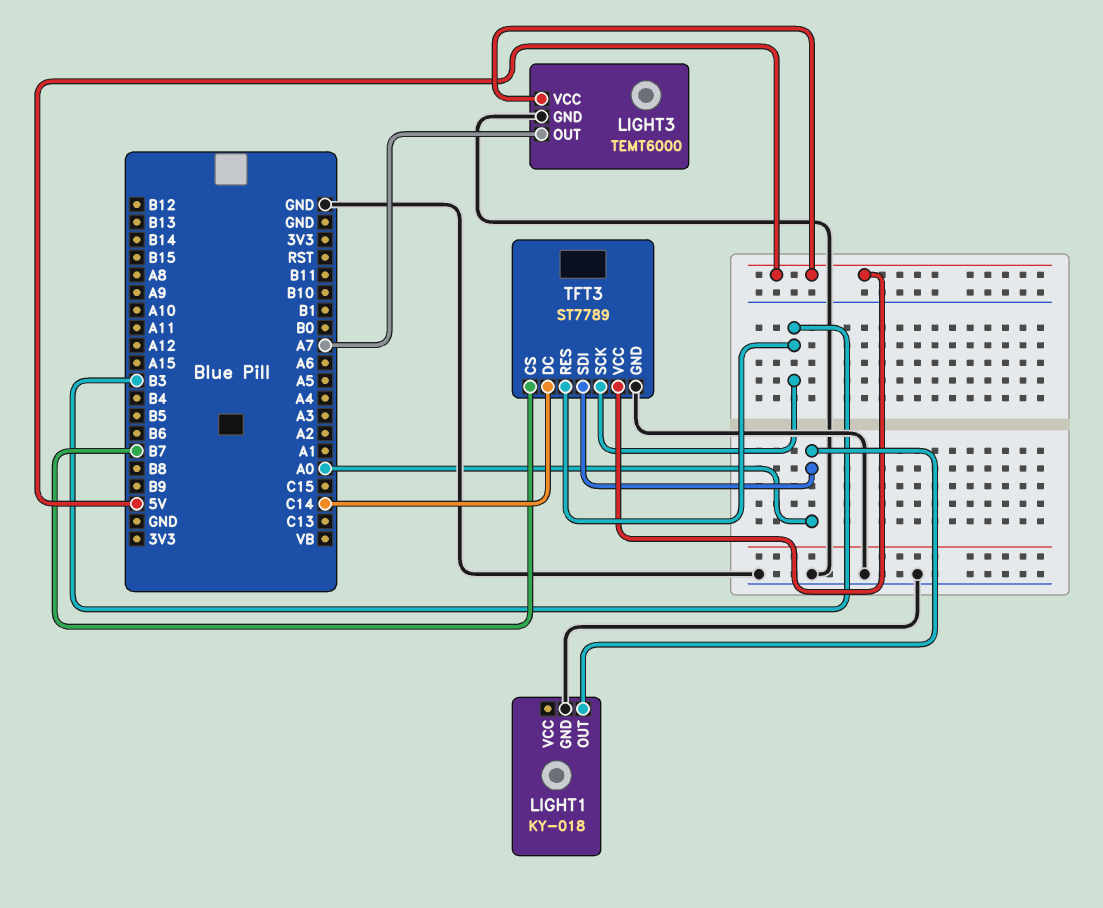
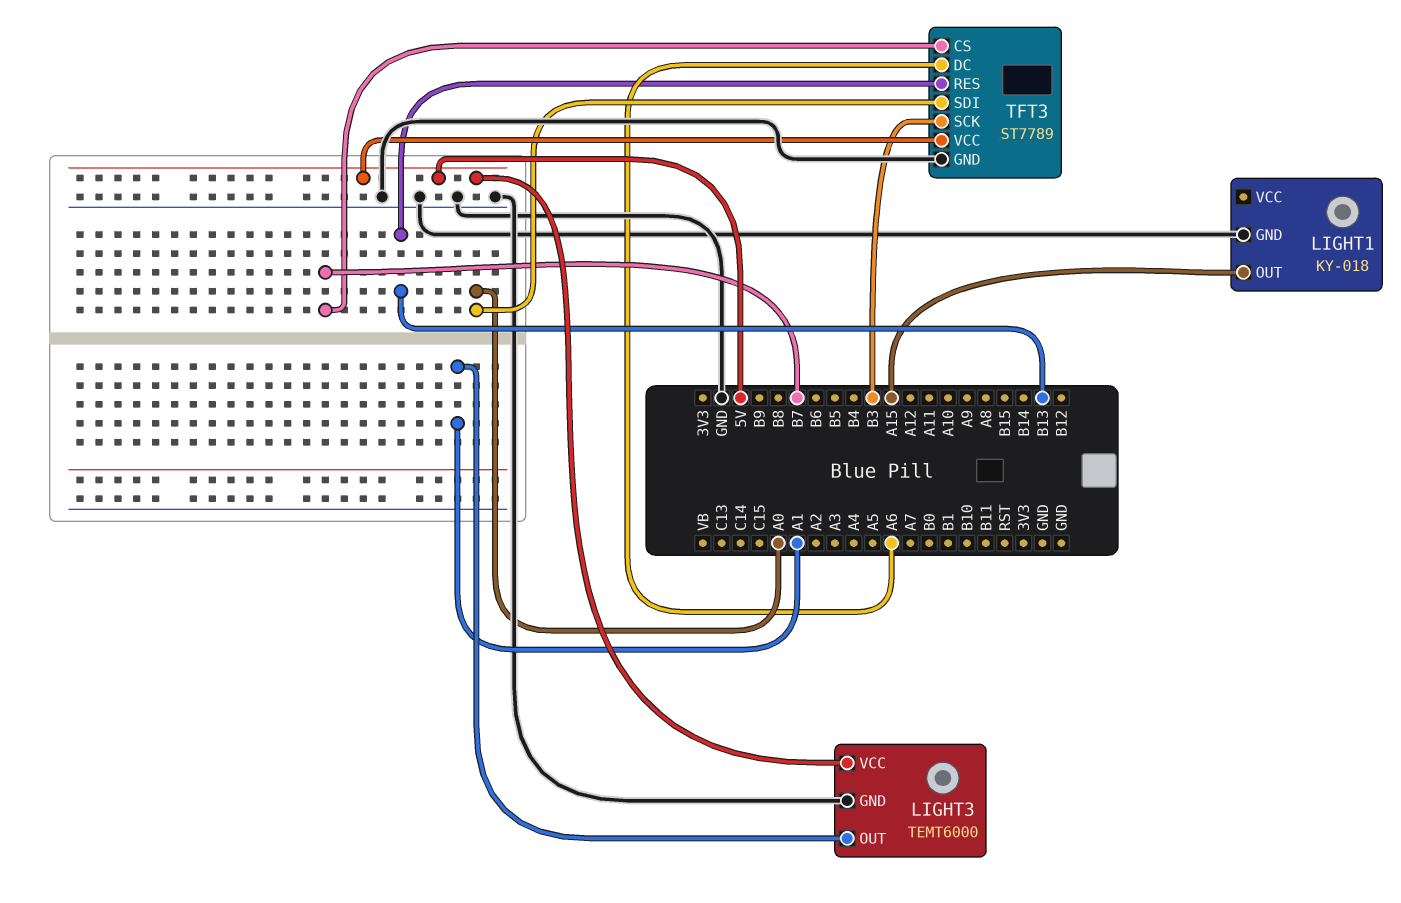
LIGHT1 pin OUT: A0 -> A15
LIGHT3 pin OUT: A7 -> A1
TFT3 pin DC: C14 -> A6
TFT3 pin RES: B3 -> B13

